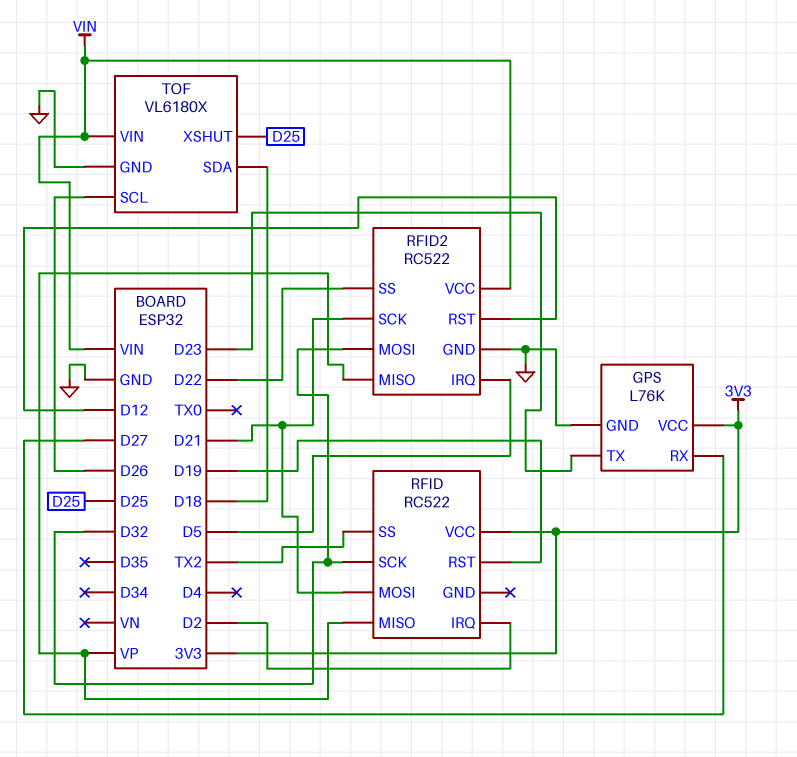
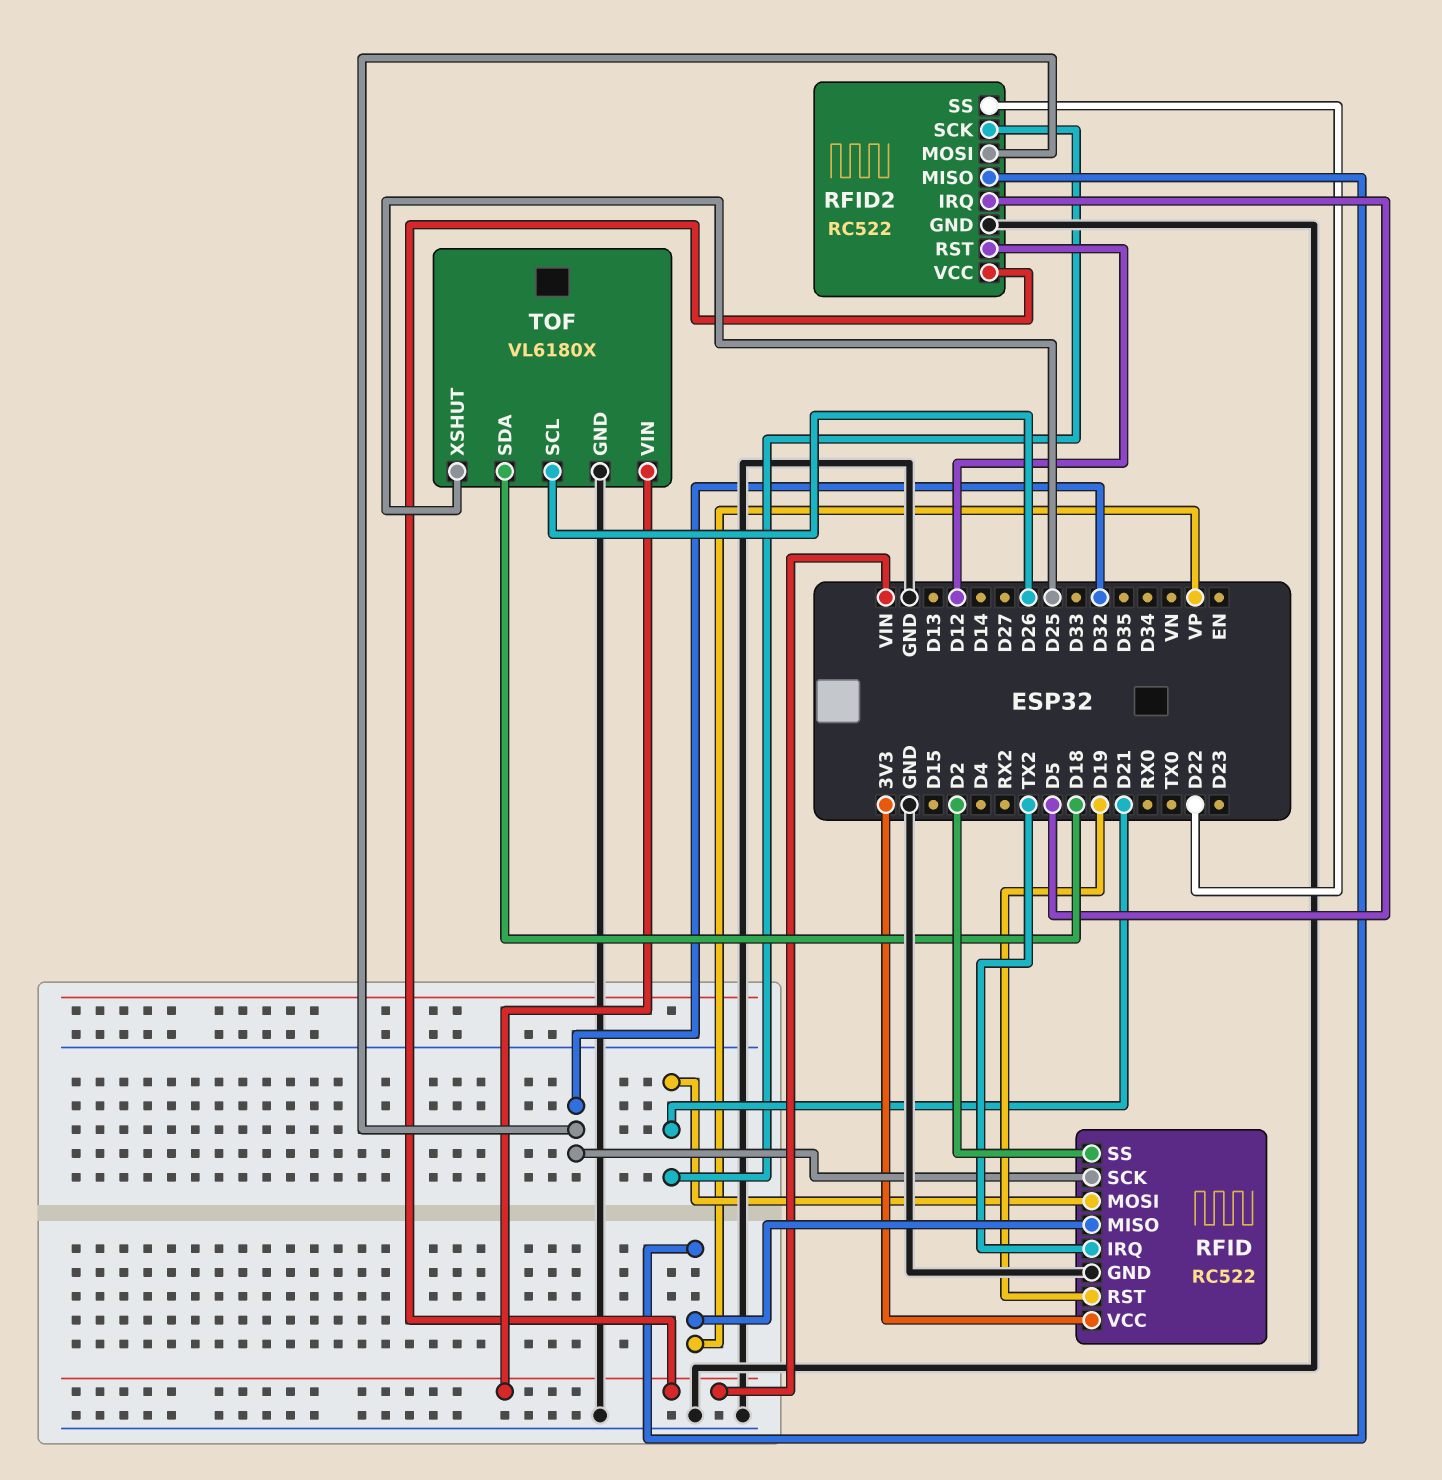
GPS: L76K -> none
GPS pin GND: GND -> none
GPS pin RX: D27 -> none
GPS pin TX: D23 -> none
GPS pin VCC: 3V3 -> none
RFID pin GND: none -> GND
RFID pin IRQ: D2 -> TX2
RFID pin SS: TX2 -> D2

